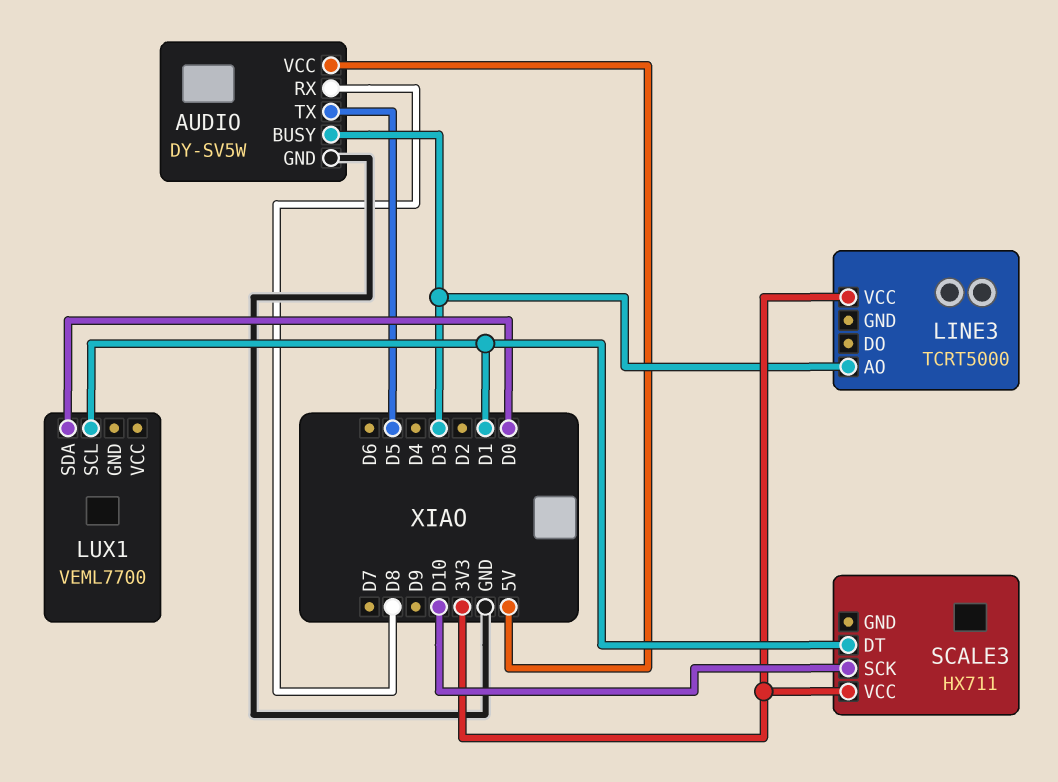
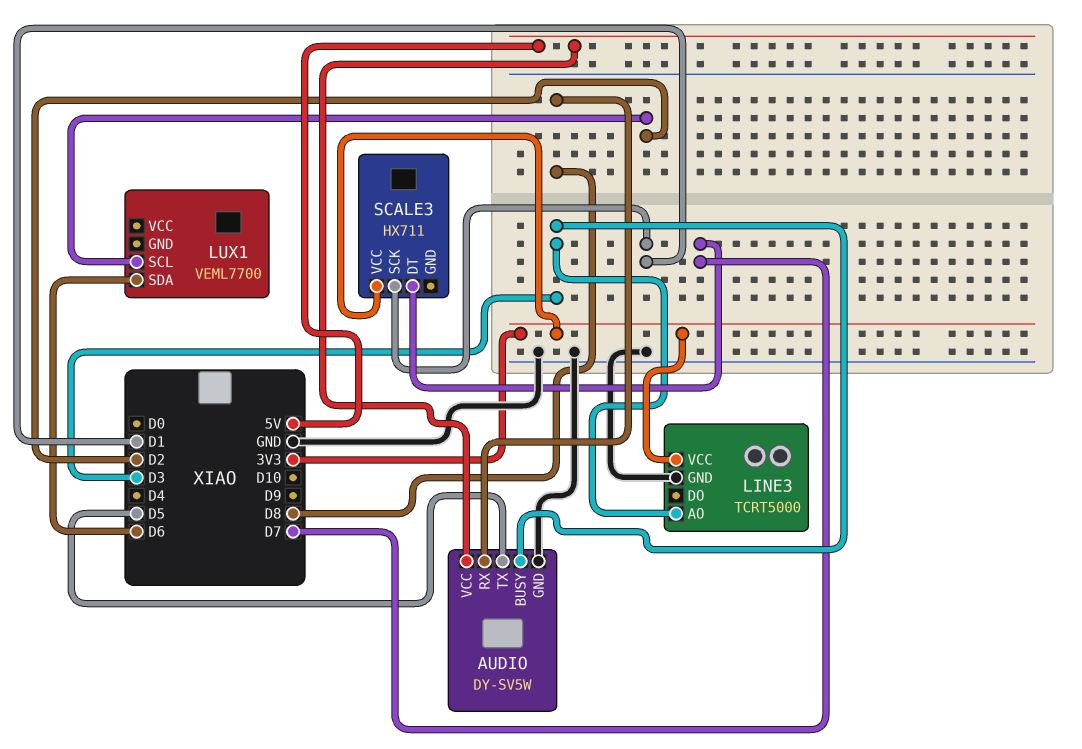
LINE3 pin GND: none -> GND
LUX1 pin SCL: D1 -> D2
LUX1 pin SDA: D0 -> D6
SCALE3 pin DT: D1 -> D7
SCALE3 pin SCK: D10 -> D1

